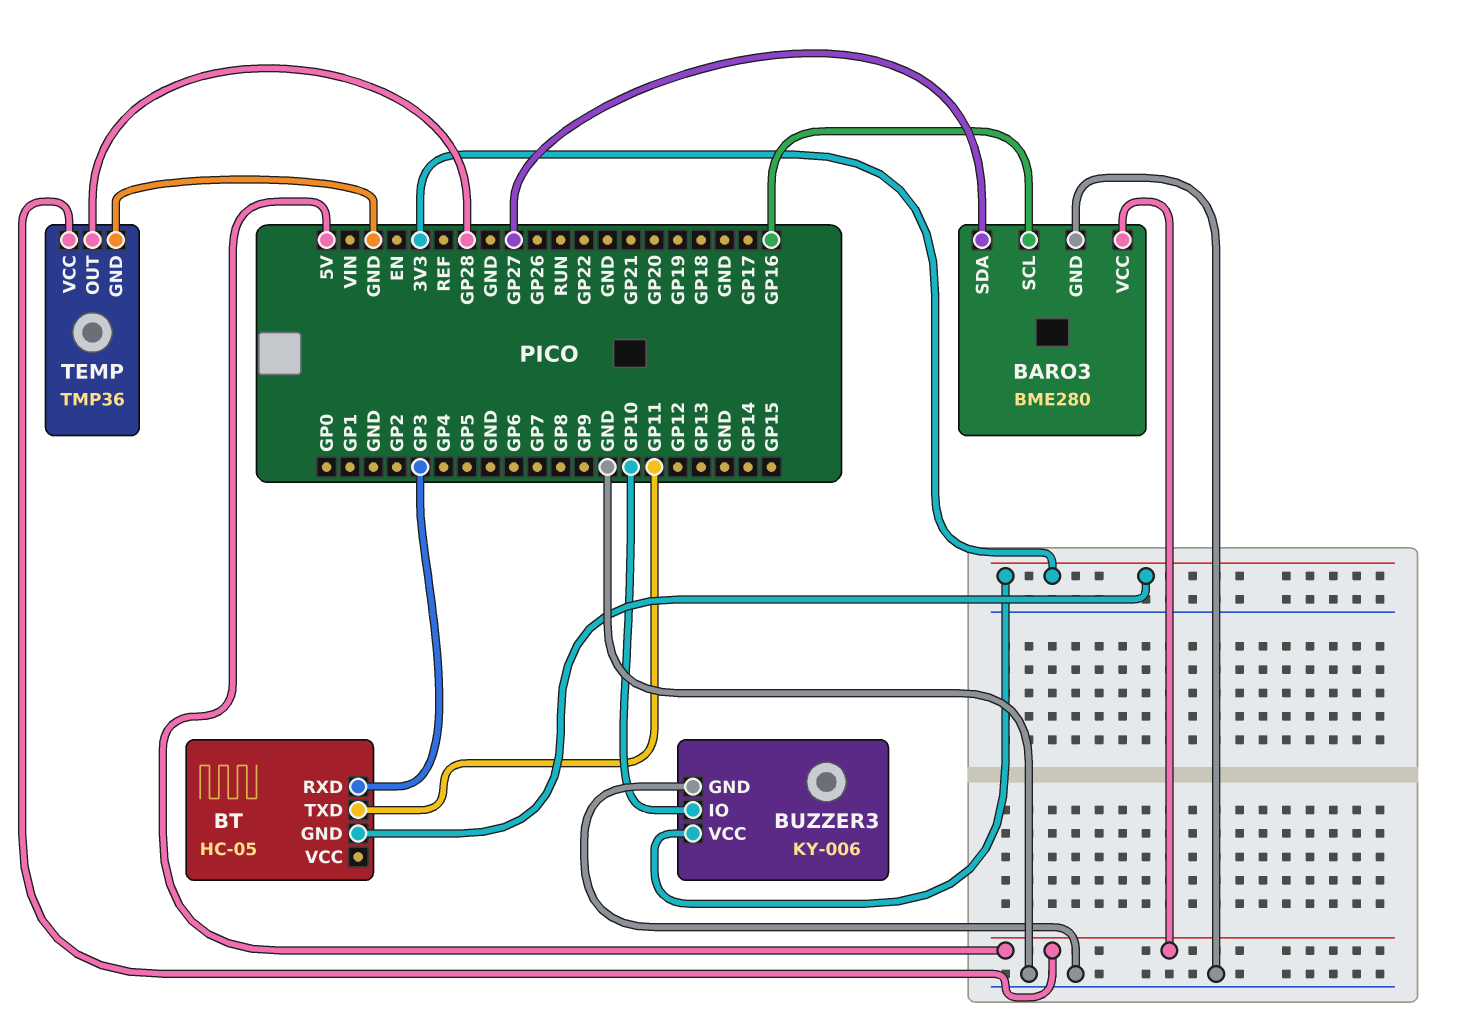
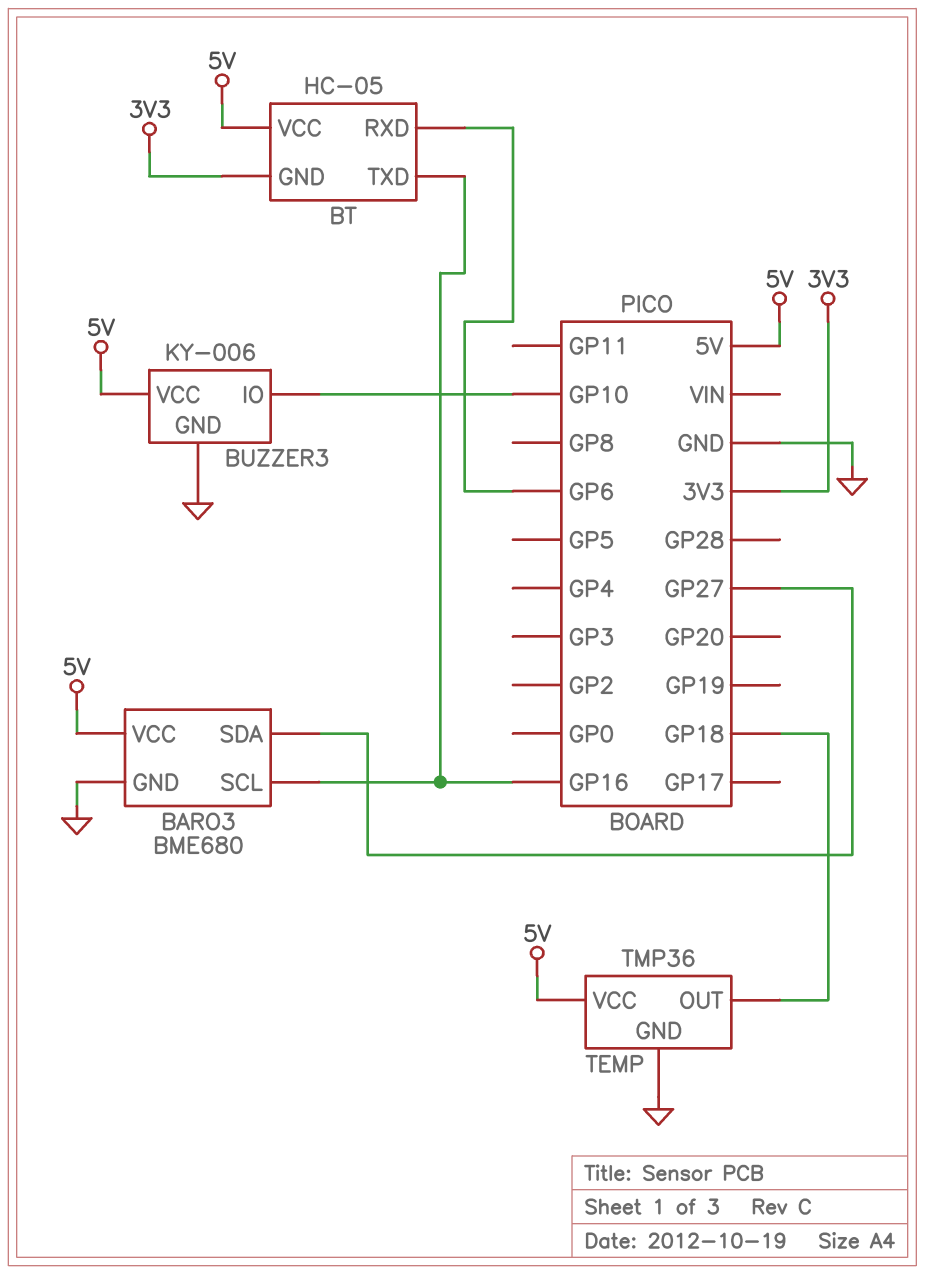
BARO3: BME280 -> BME680
BT pin RXD: GP3 -> GP6
BT pin TXD: GP11 -> GP16
BT pin VCC: none -> 5V
BUZZER3 pin VCC: 3V3 -> 5V
TEMP pin OUT: GP28 -> GP18

